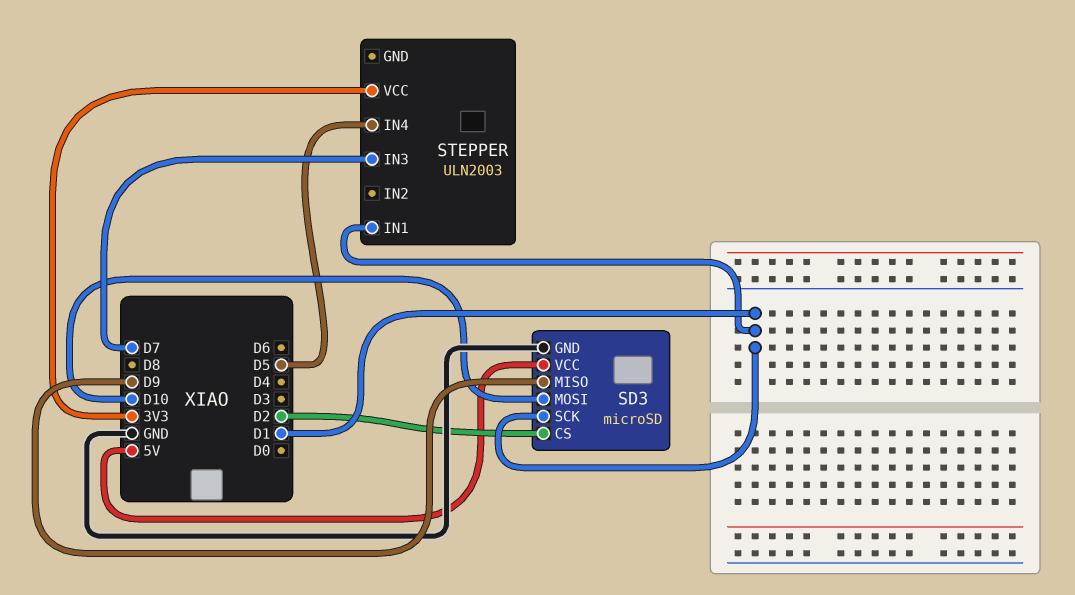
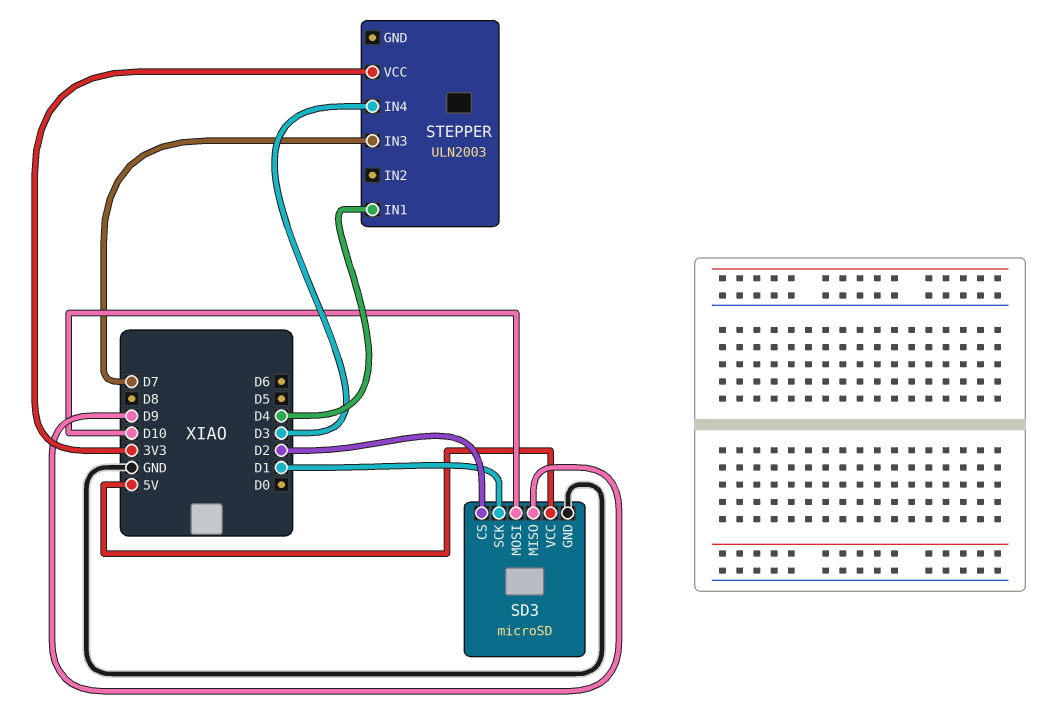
STEPPER pin IN1: D1 -> D4
STEPPER pin IN4: D5 -> D3

